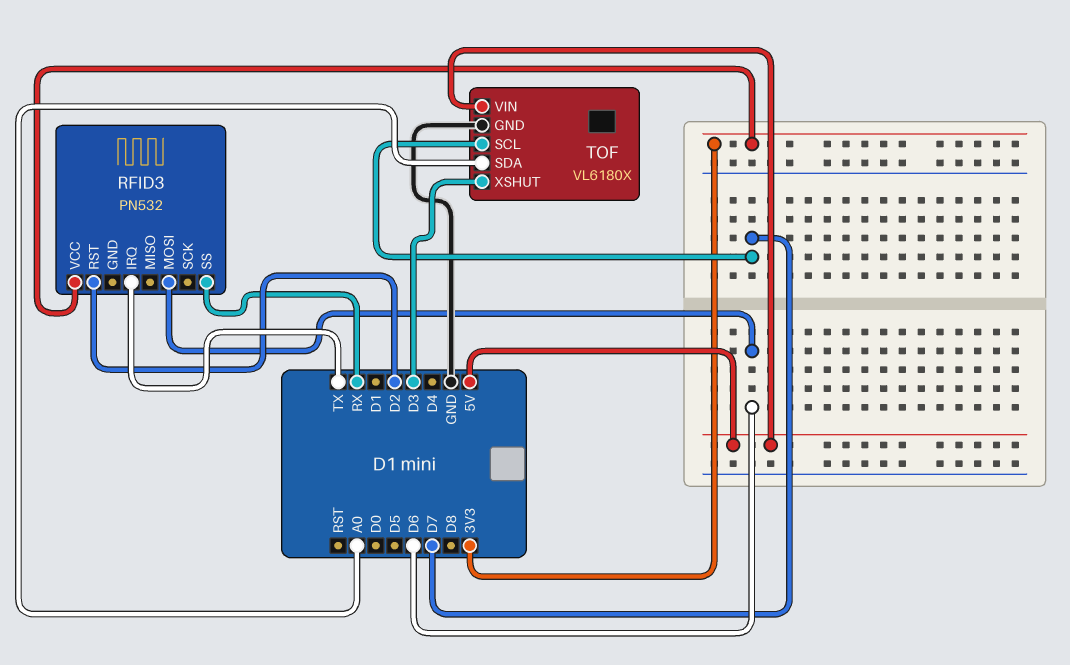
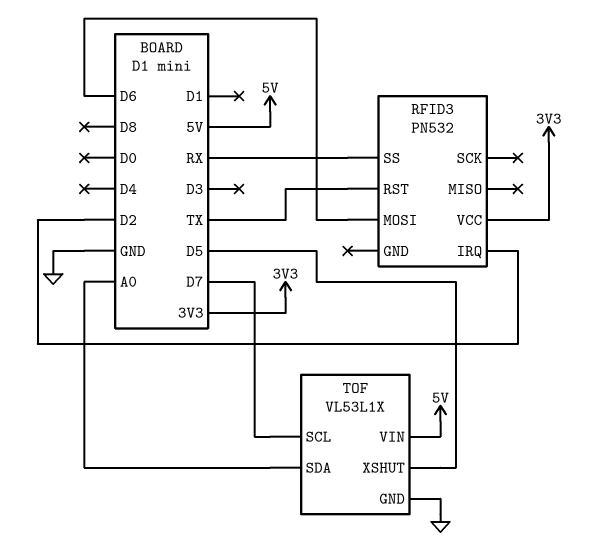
RFID3 pin IRQ: TX -> D2
RFID3 pin RST: D2 -> TX
TOF: VL6180X -> VL53L1X
TOF pin XSHUT: D3 -> D5

